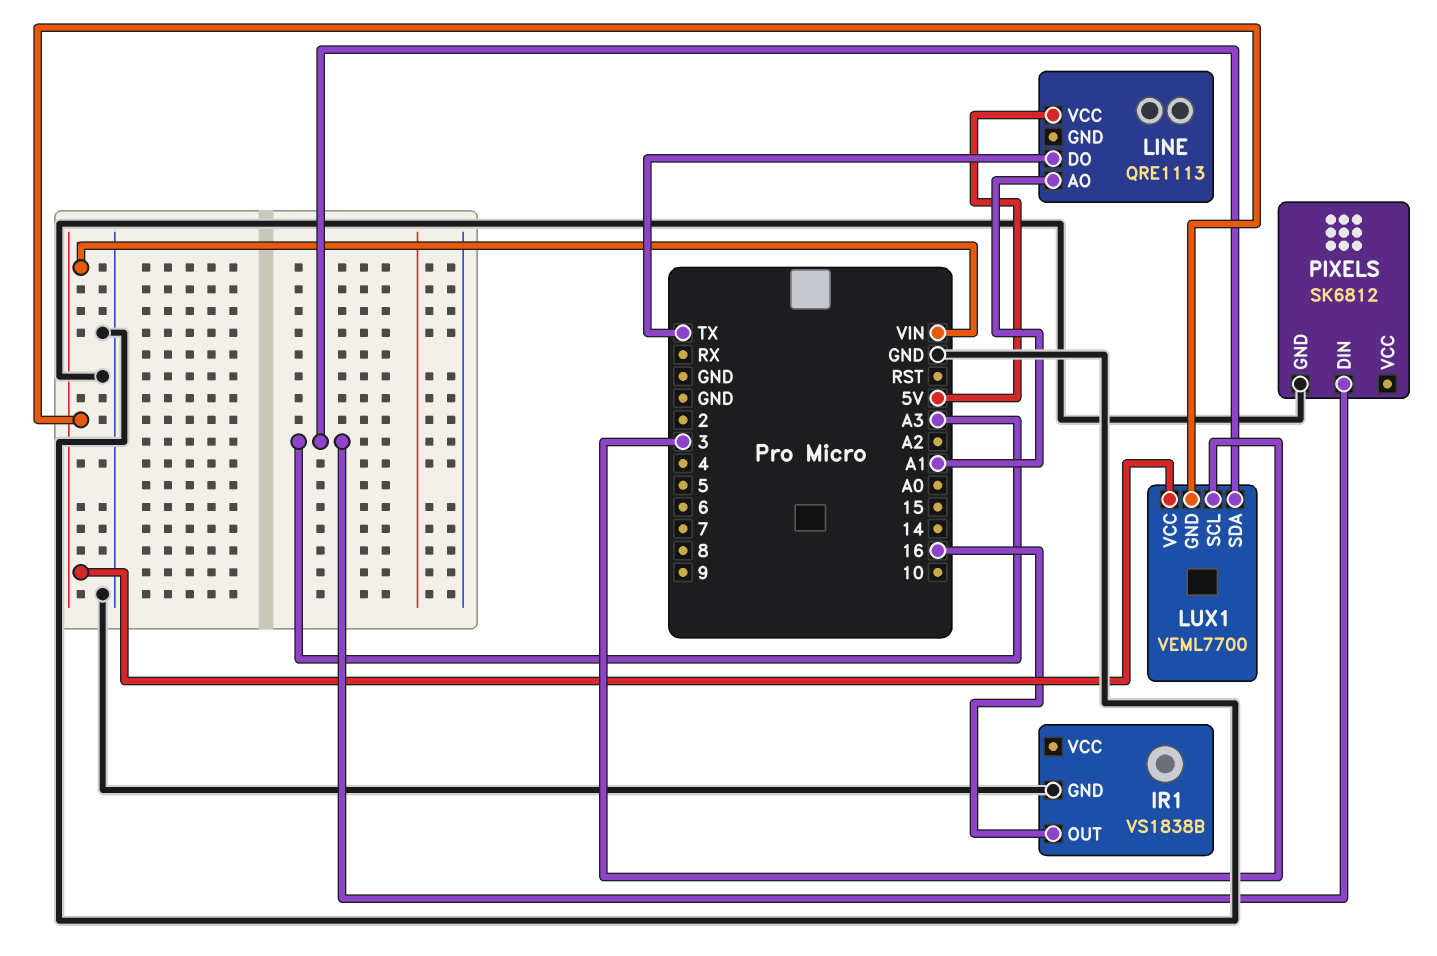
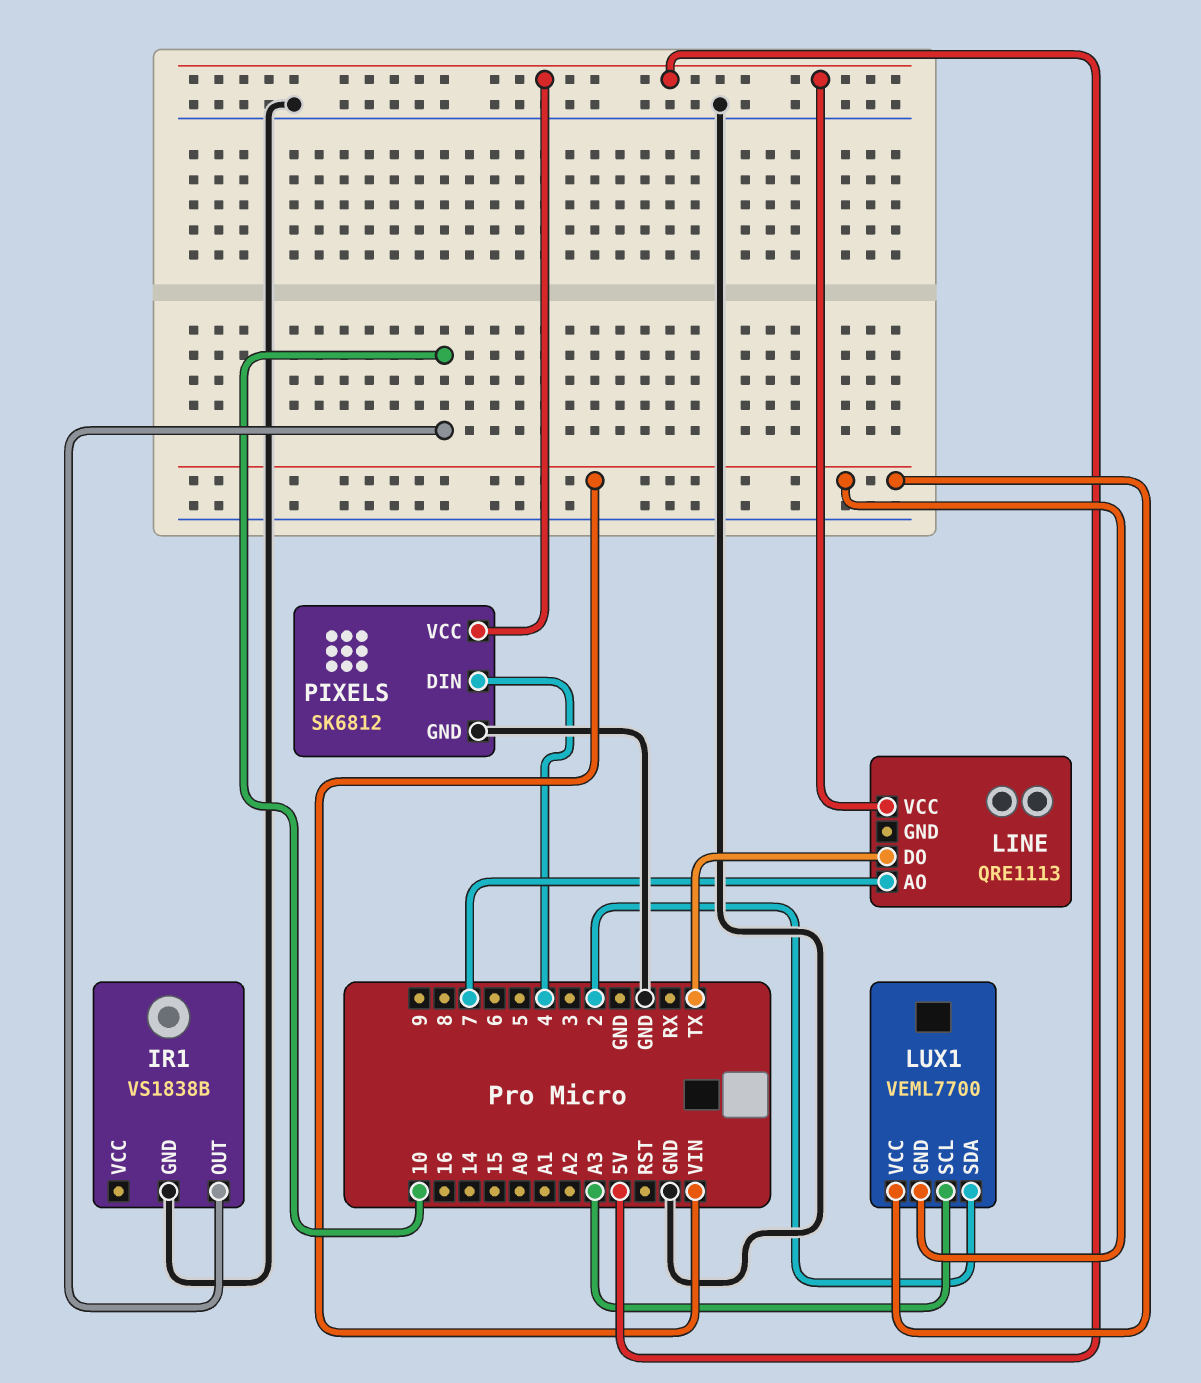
IR1 pin OUT: 16 -> 10
LINE pin AO: A1 -> 7
LUX1 pin SCL: 3 -> A3
LUX1 pin SDA: A3 -> 2
PIXELS pin DIN: A3 -> 4
PIXELS pin VCC: none -> 5V

